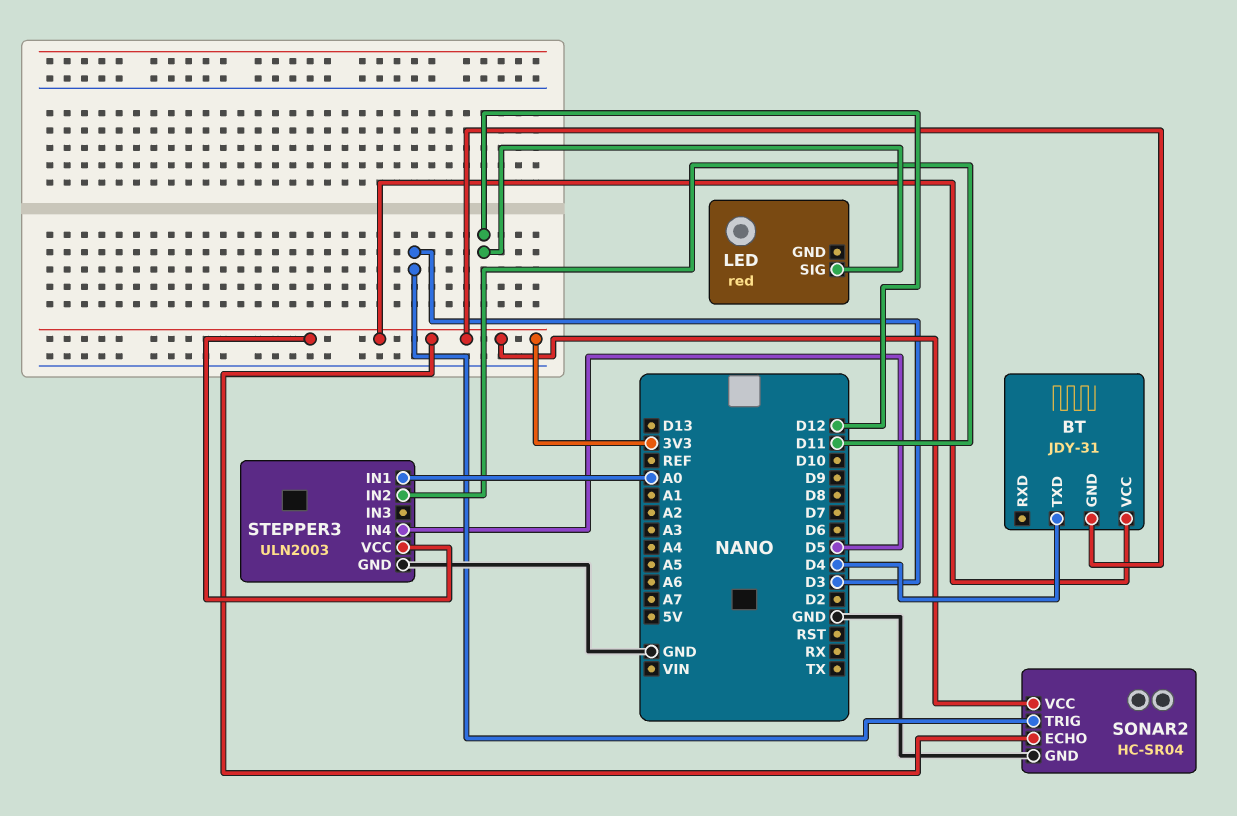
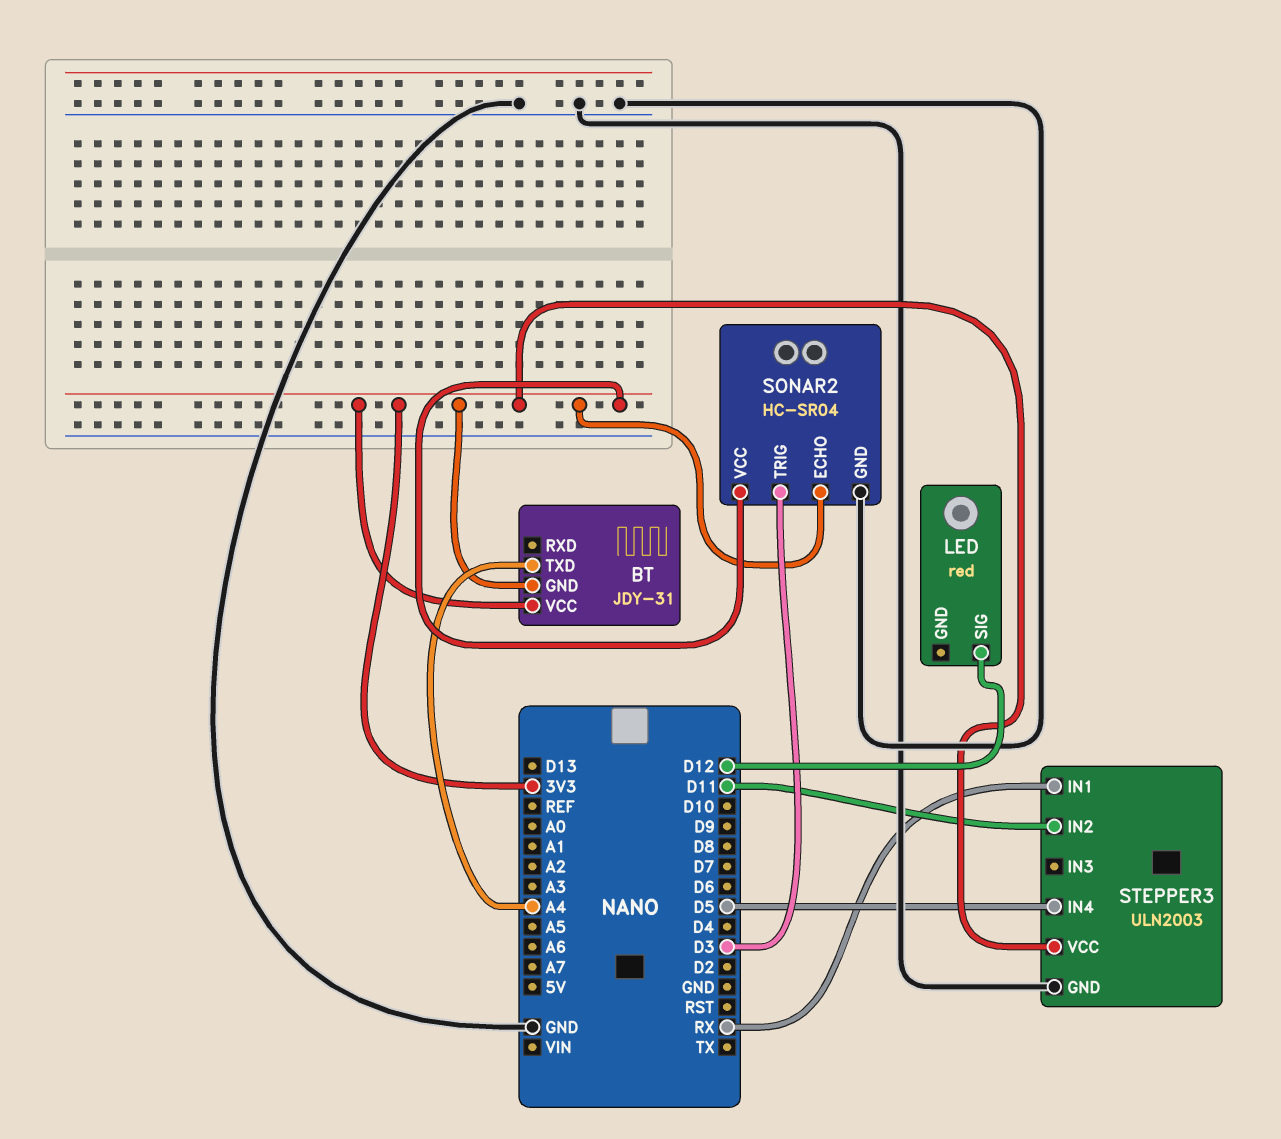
BT pin TXD: D4 -> A4
STEPPER3 pin IN1: A0 -> RX

